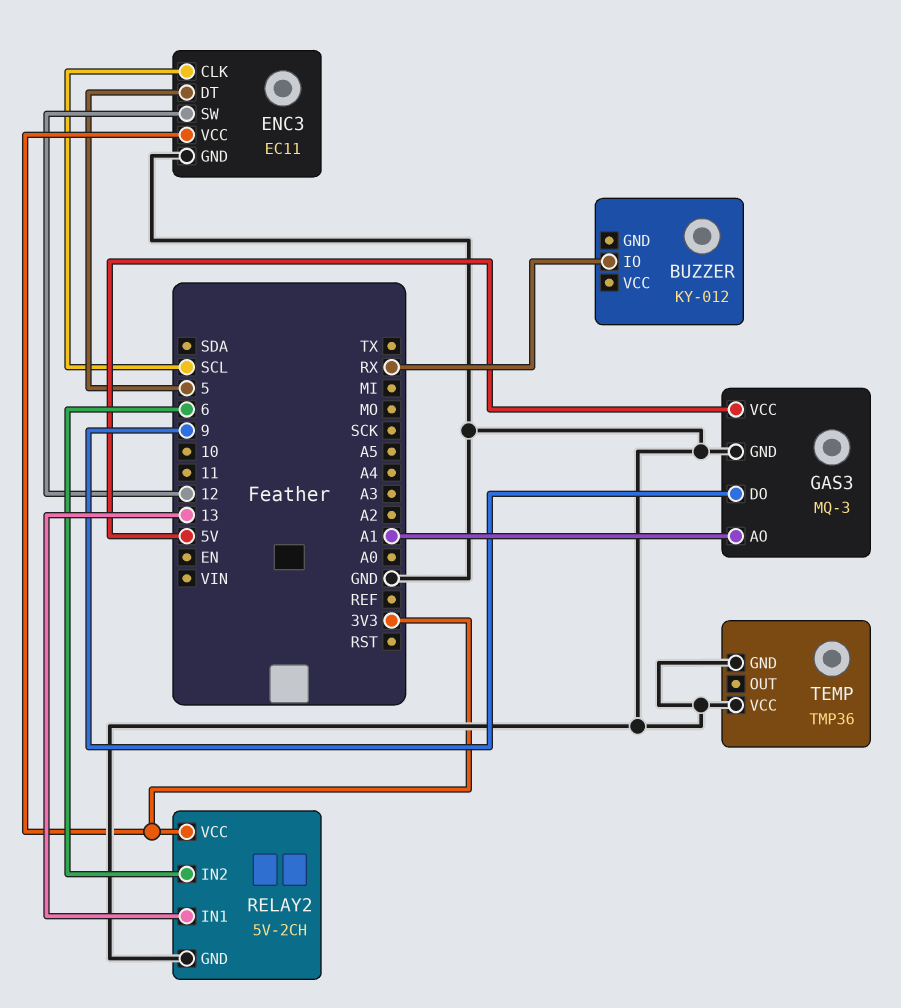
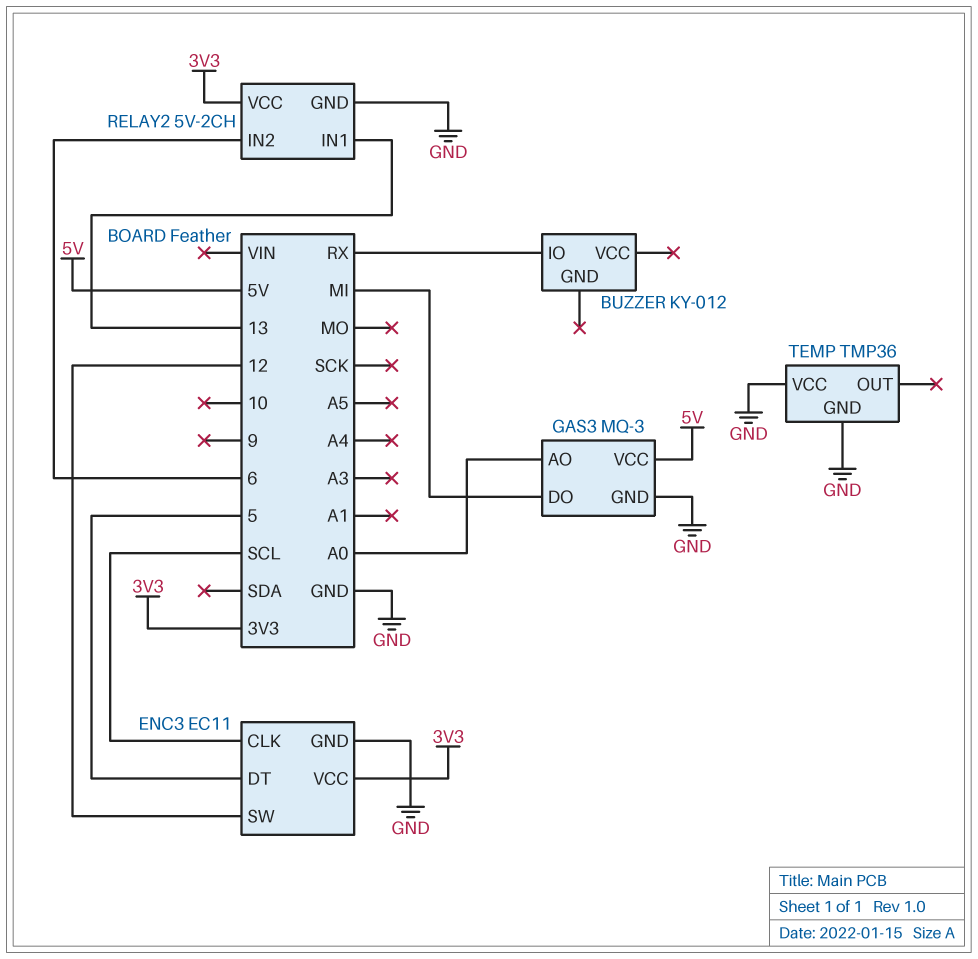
GAS3 pin AO: A1 -> A0
GAS3 pin DO: 9 -> MI

